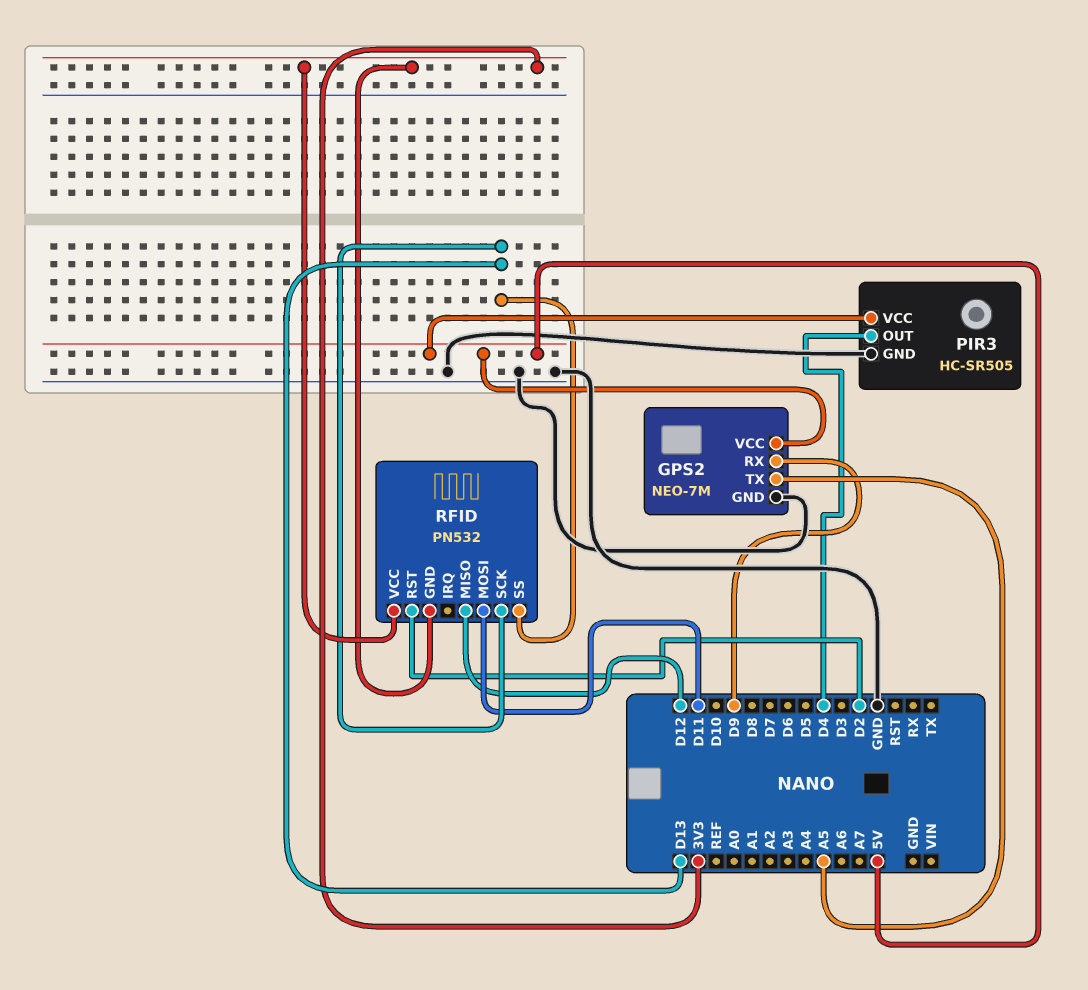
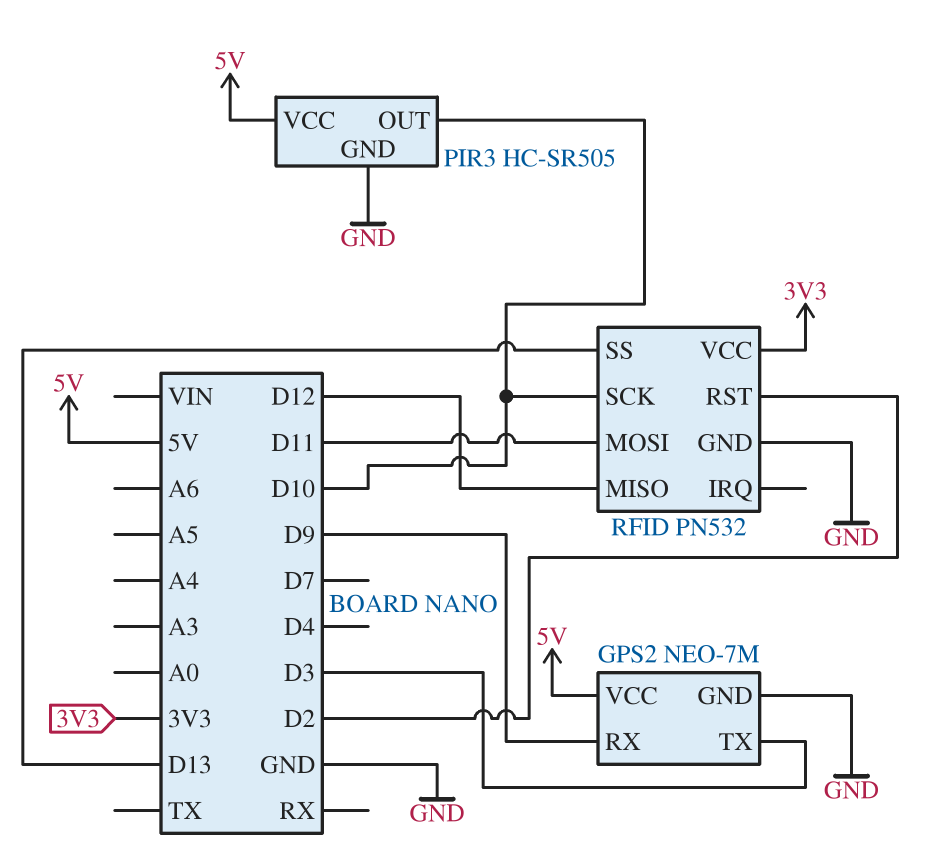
GPS2 pin TX: A5 -> D3
PIR3 pin OUT: D4 -> D10
RFID pin GND: 3V3 -> GND
RFID pin SCK: D13 -> D10

